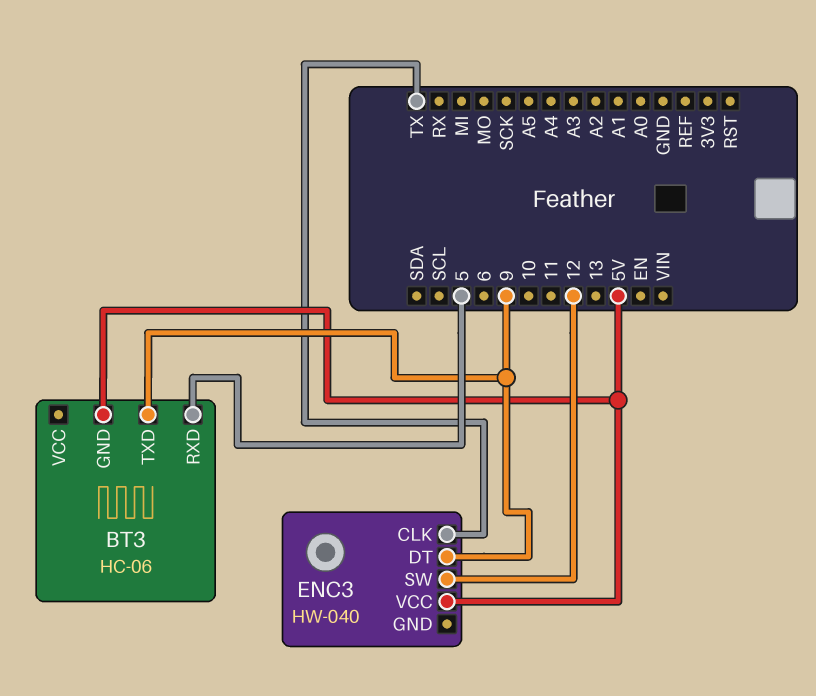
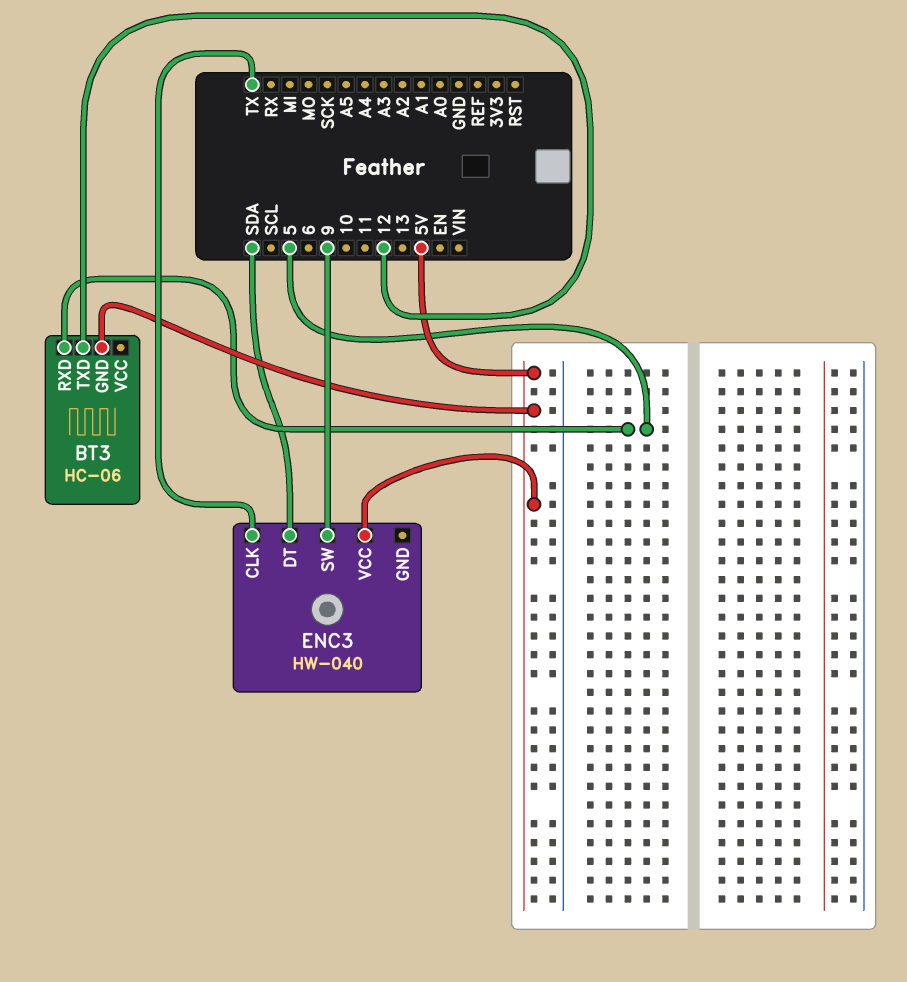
BT3 pin TXD: 9 -> 12
ENC3 pin DT: 9 -> SDA
ENC3 pin SW: 12 -> 9

